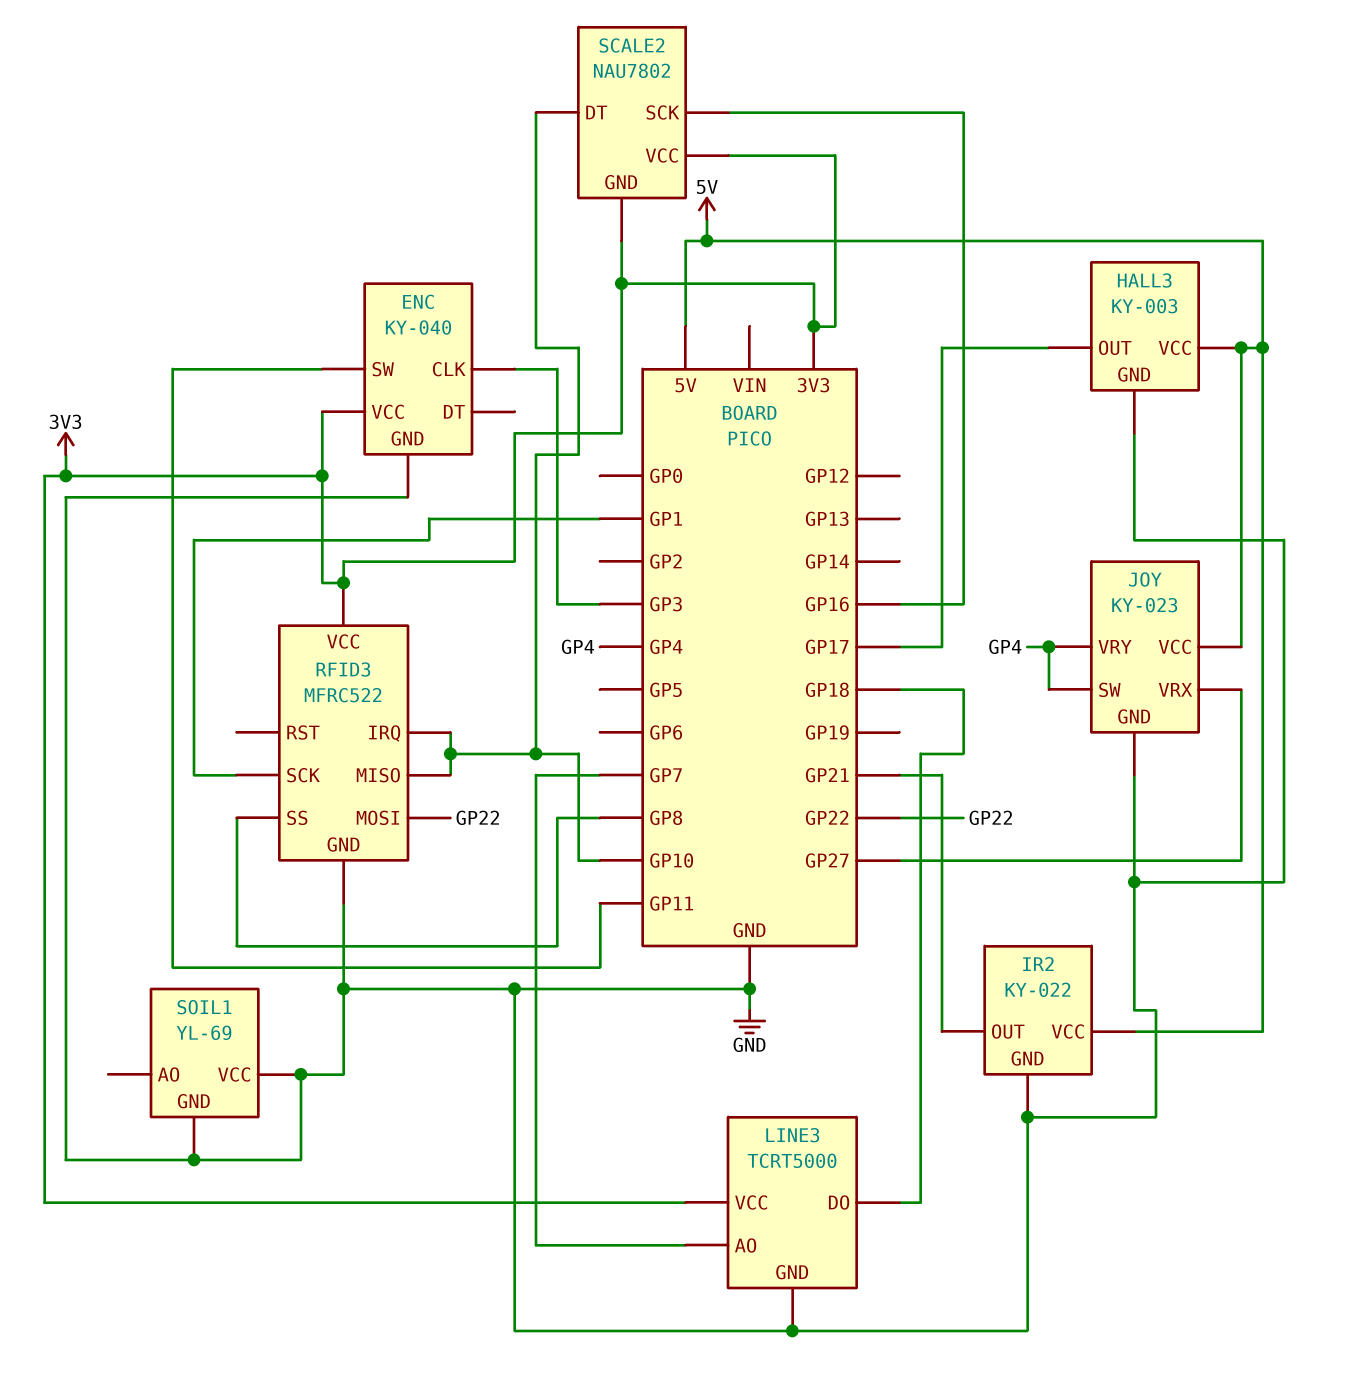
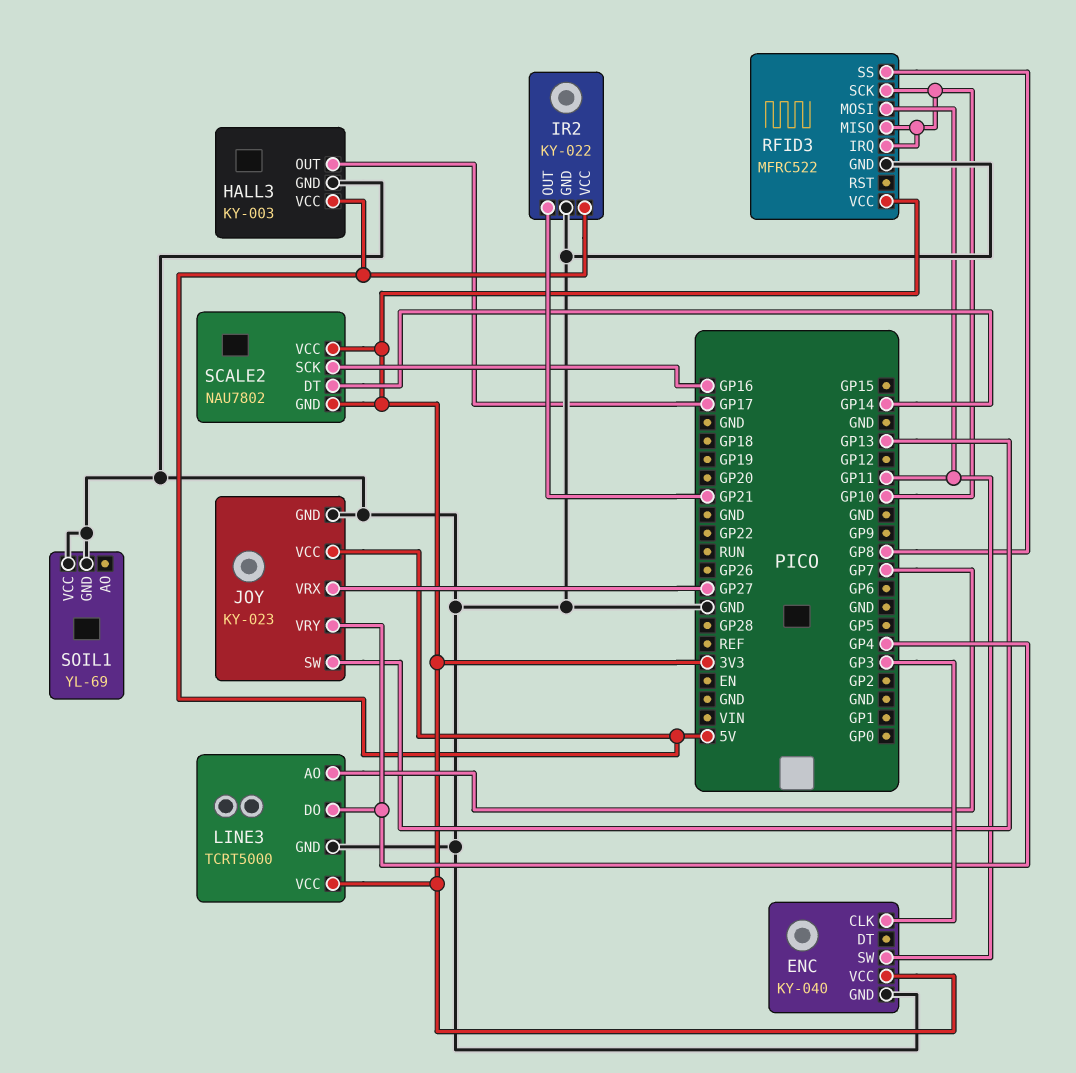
JOY pin SW: GP4 -> GP13
LINE3 pin DO: GP18 -> GP4
RFID3 pin MOSI: GP22 -> GP11
RFID3 pin SCK: GP1 -> GP10
SCALE2 pin DT: GP10 -> GP14

